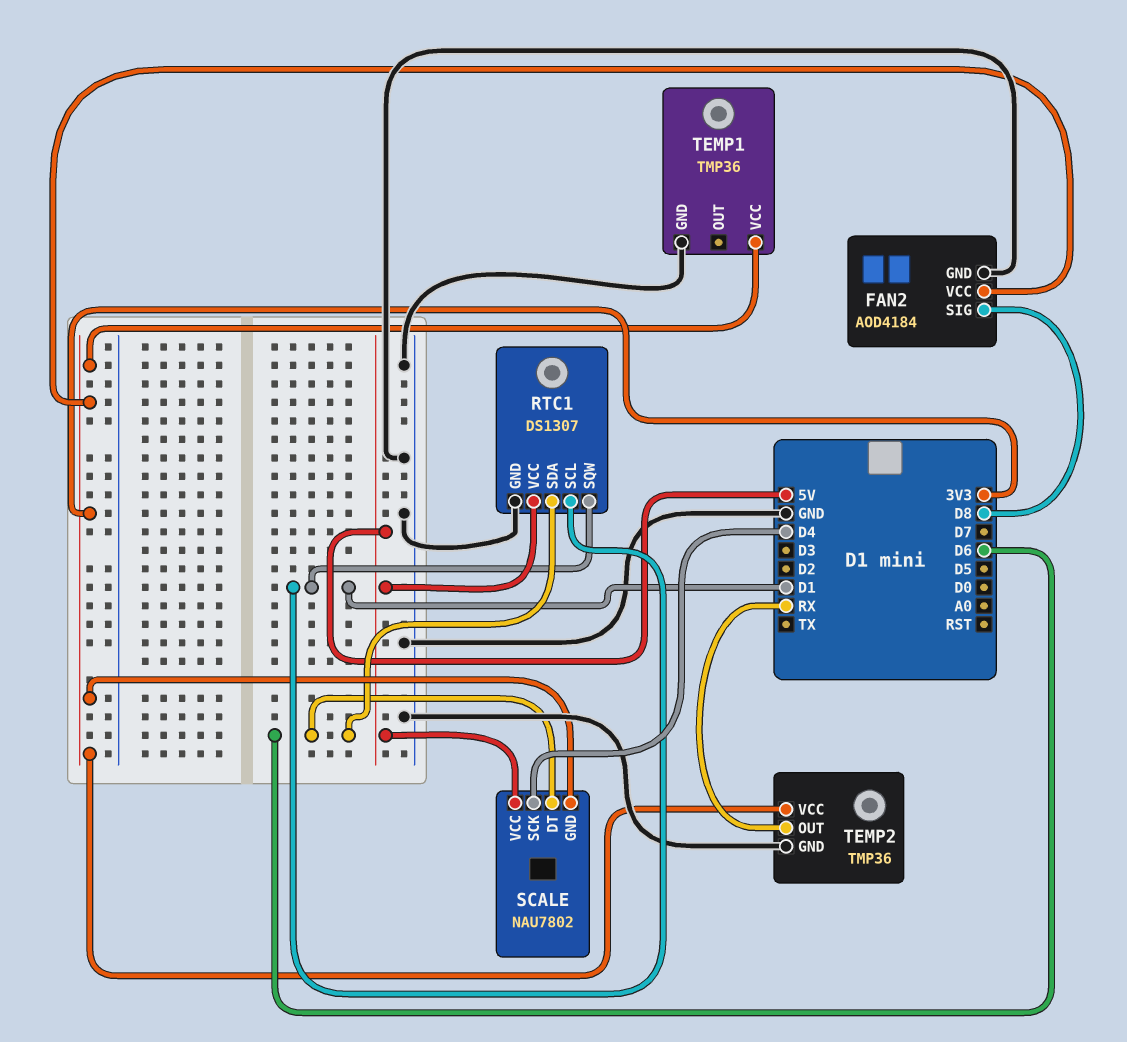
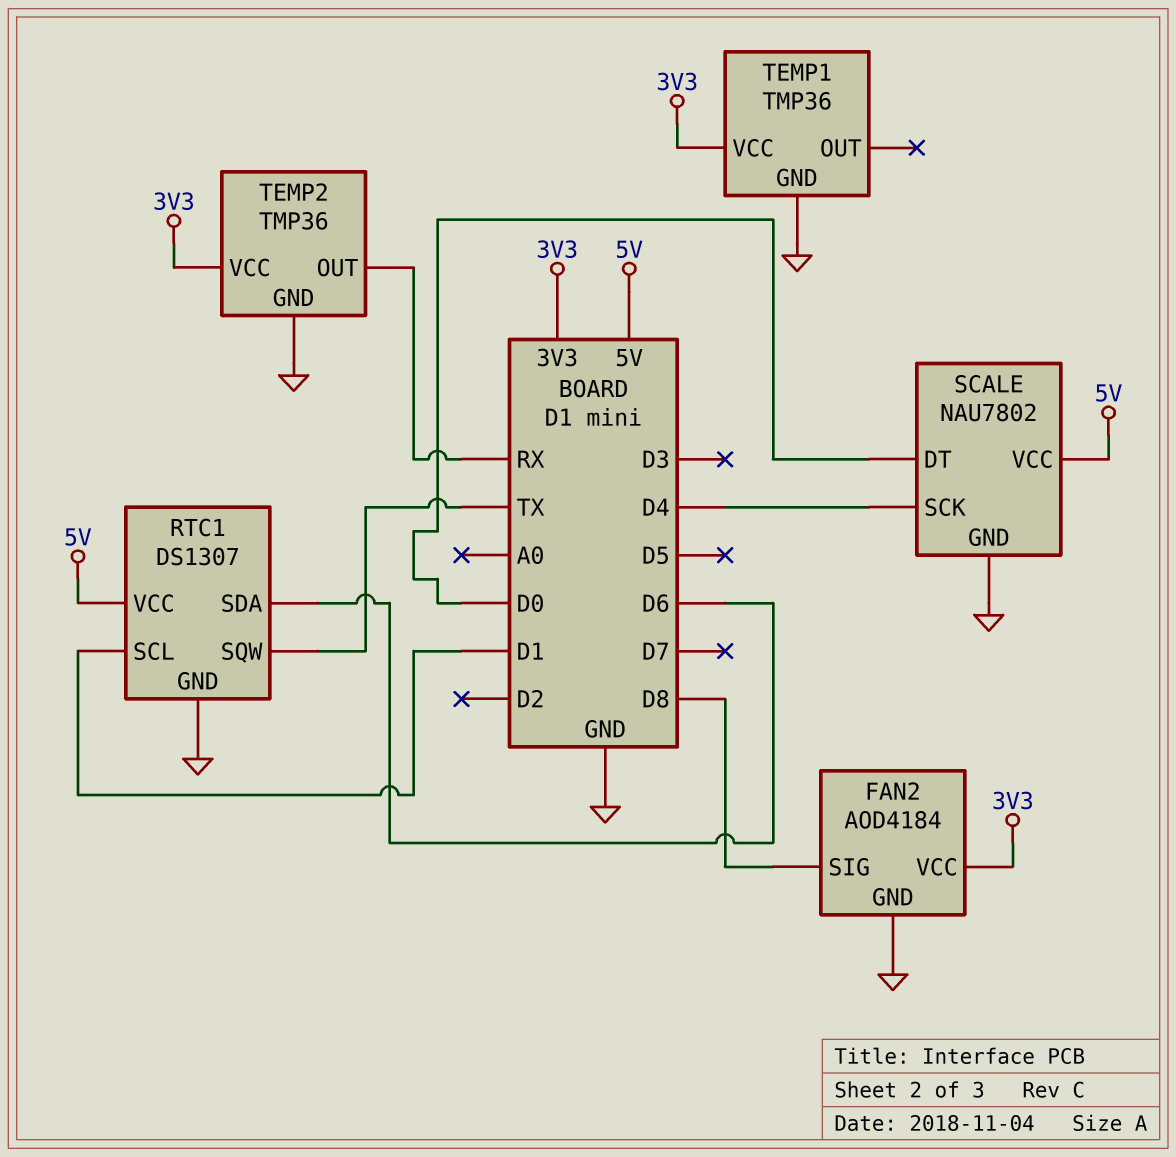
RTC1 pin SQW: D1 -> TX
SCALE pin DT: D6 -> D0
SCALE pin GND: 3V3 -> GND

